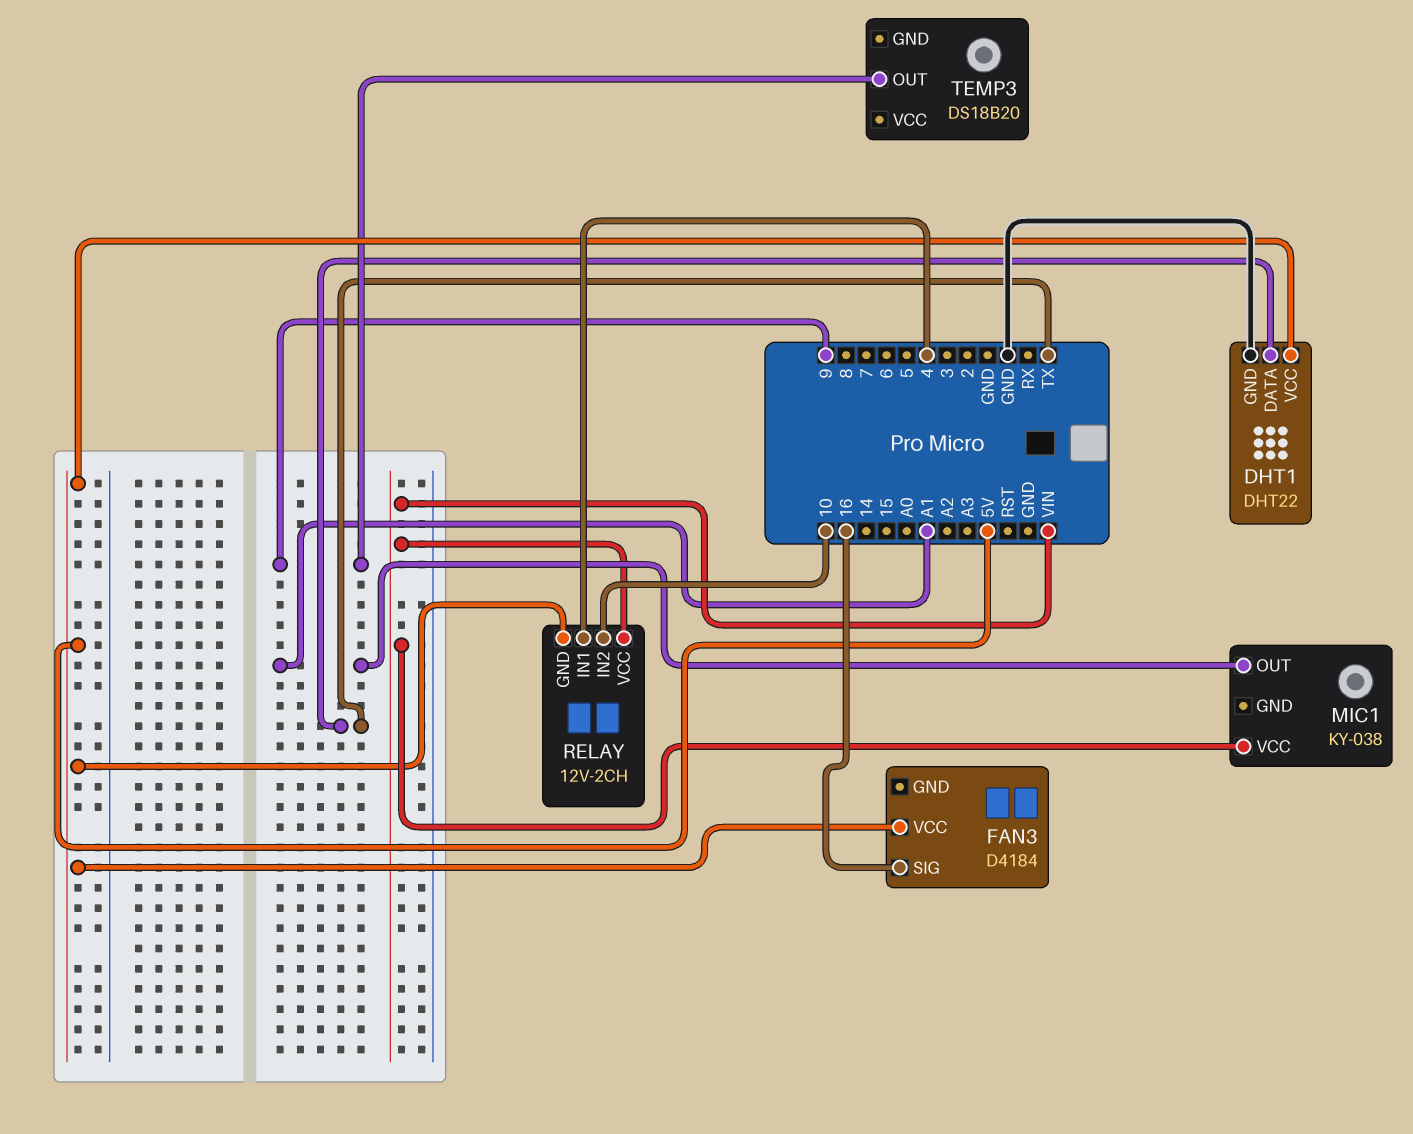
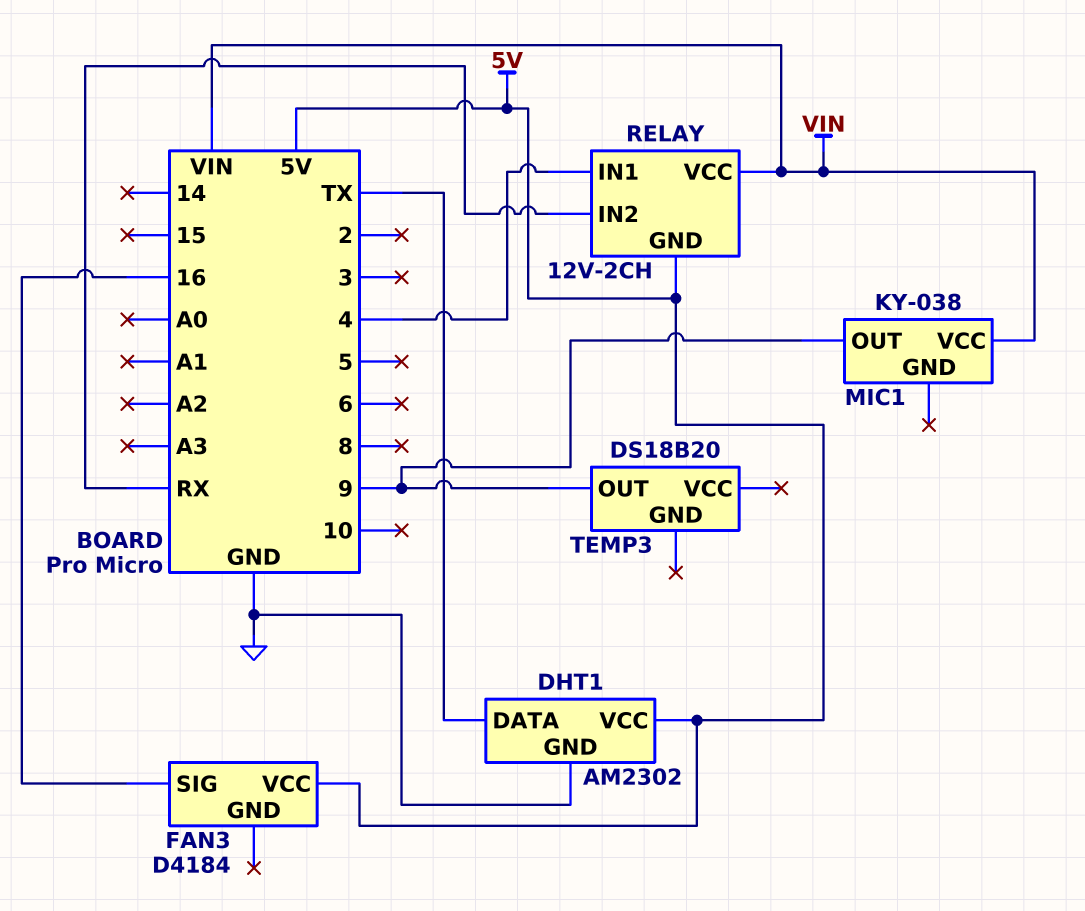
DHT1: DHT22 -> AM2302
MIC1 pin OUT: A1 -> 9
RELAY pin IN2: 10 -> RX

